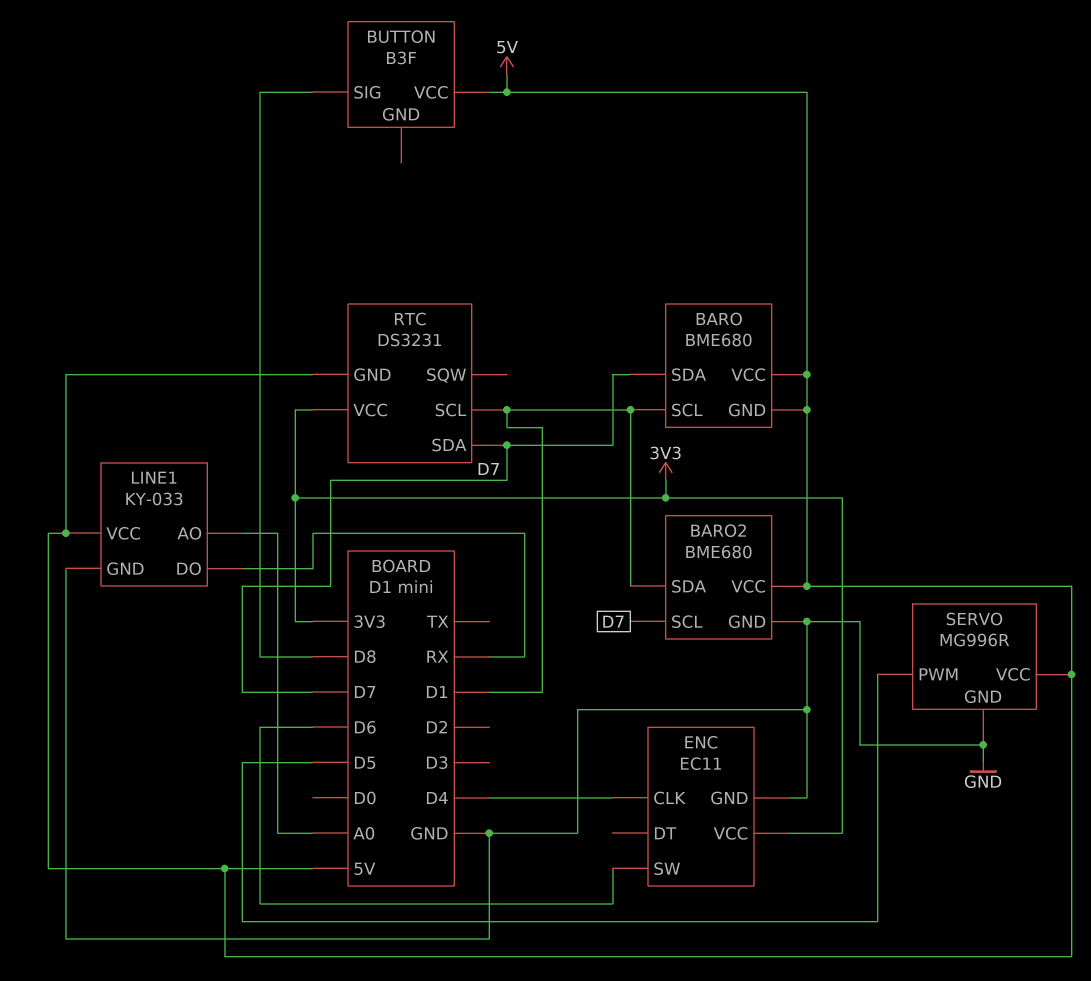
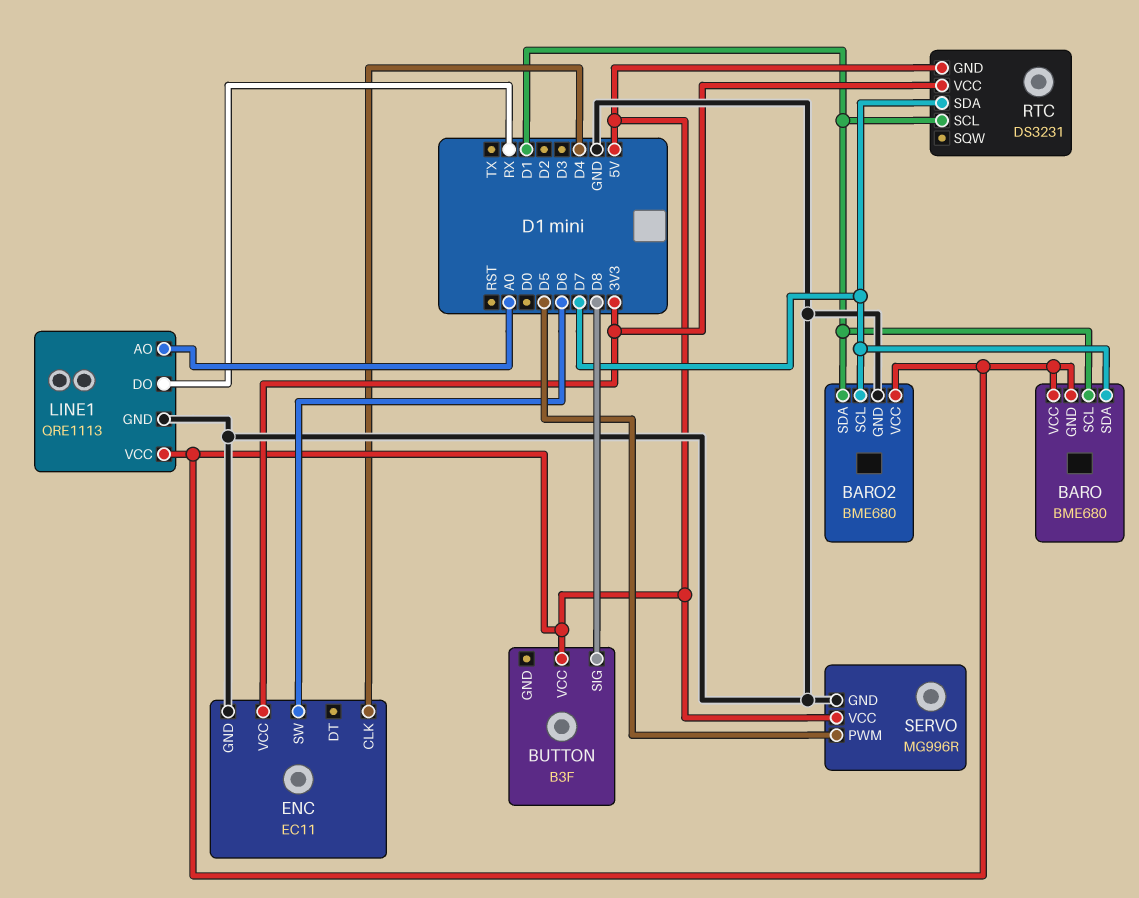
LINE1: KY-033 -> QRE1113

